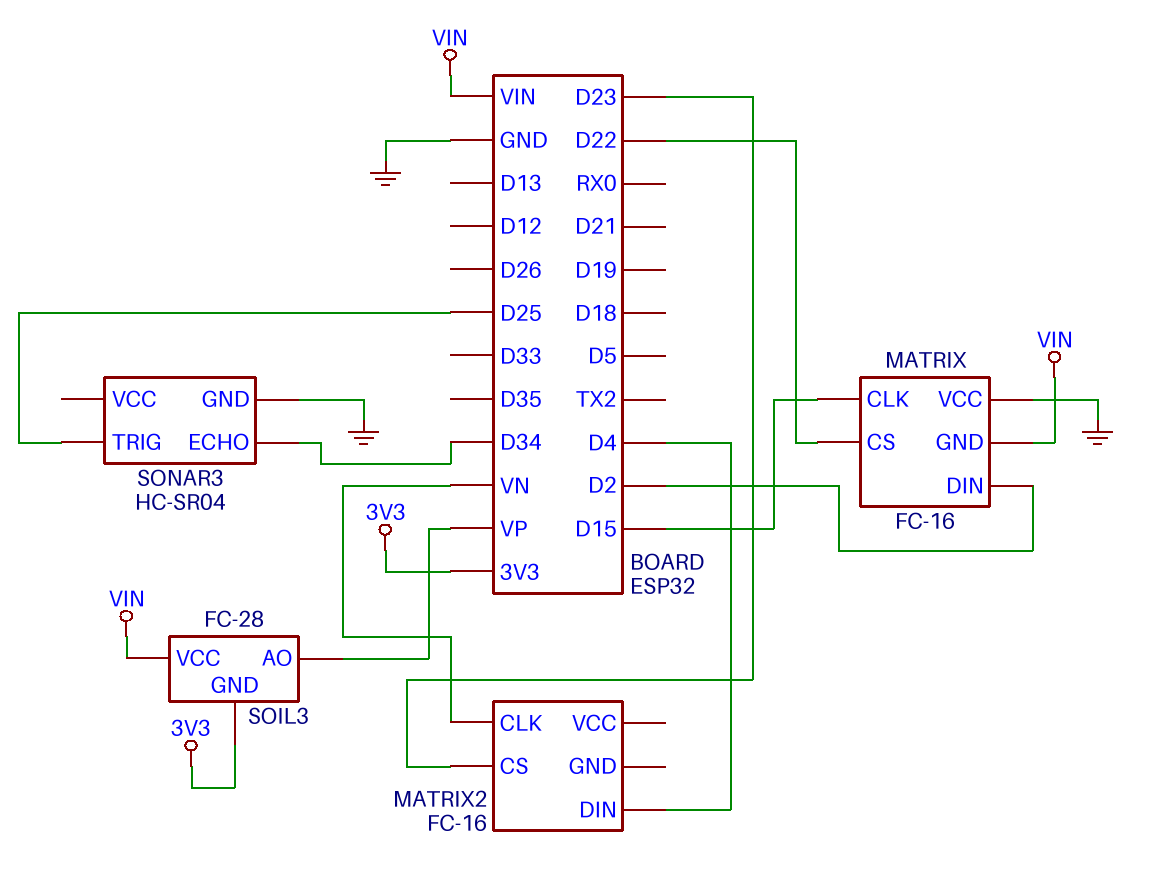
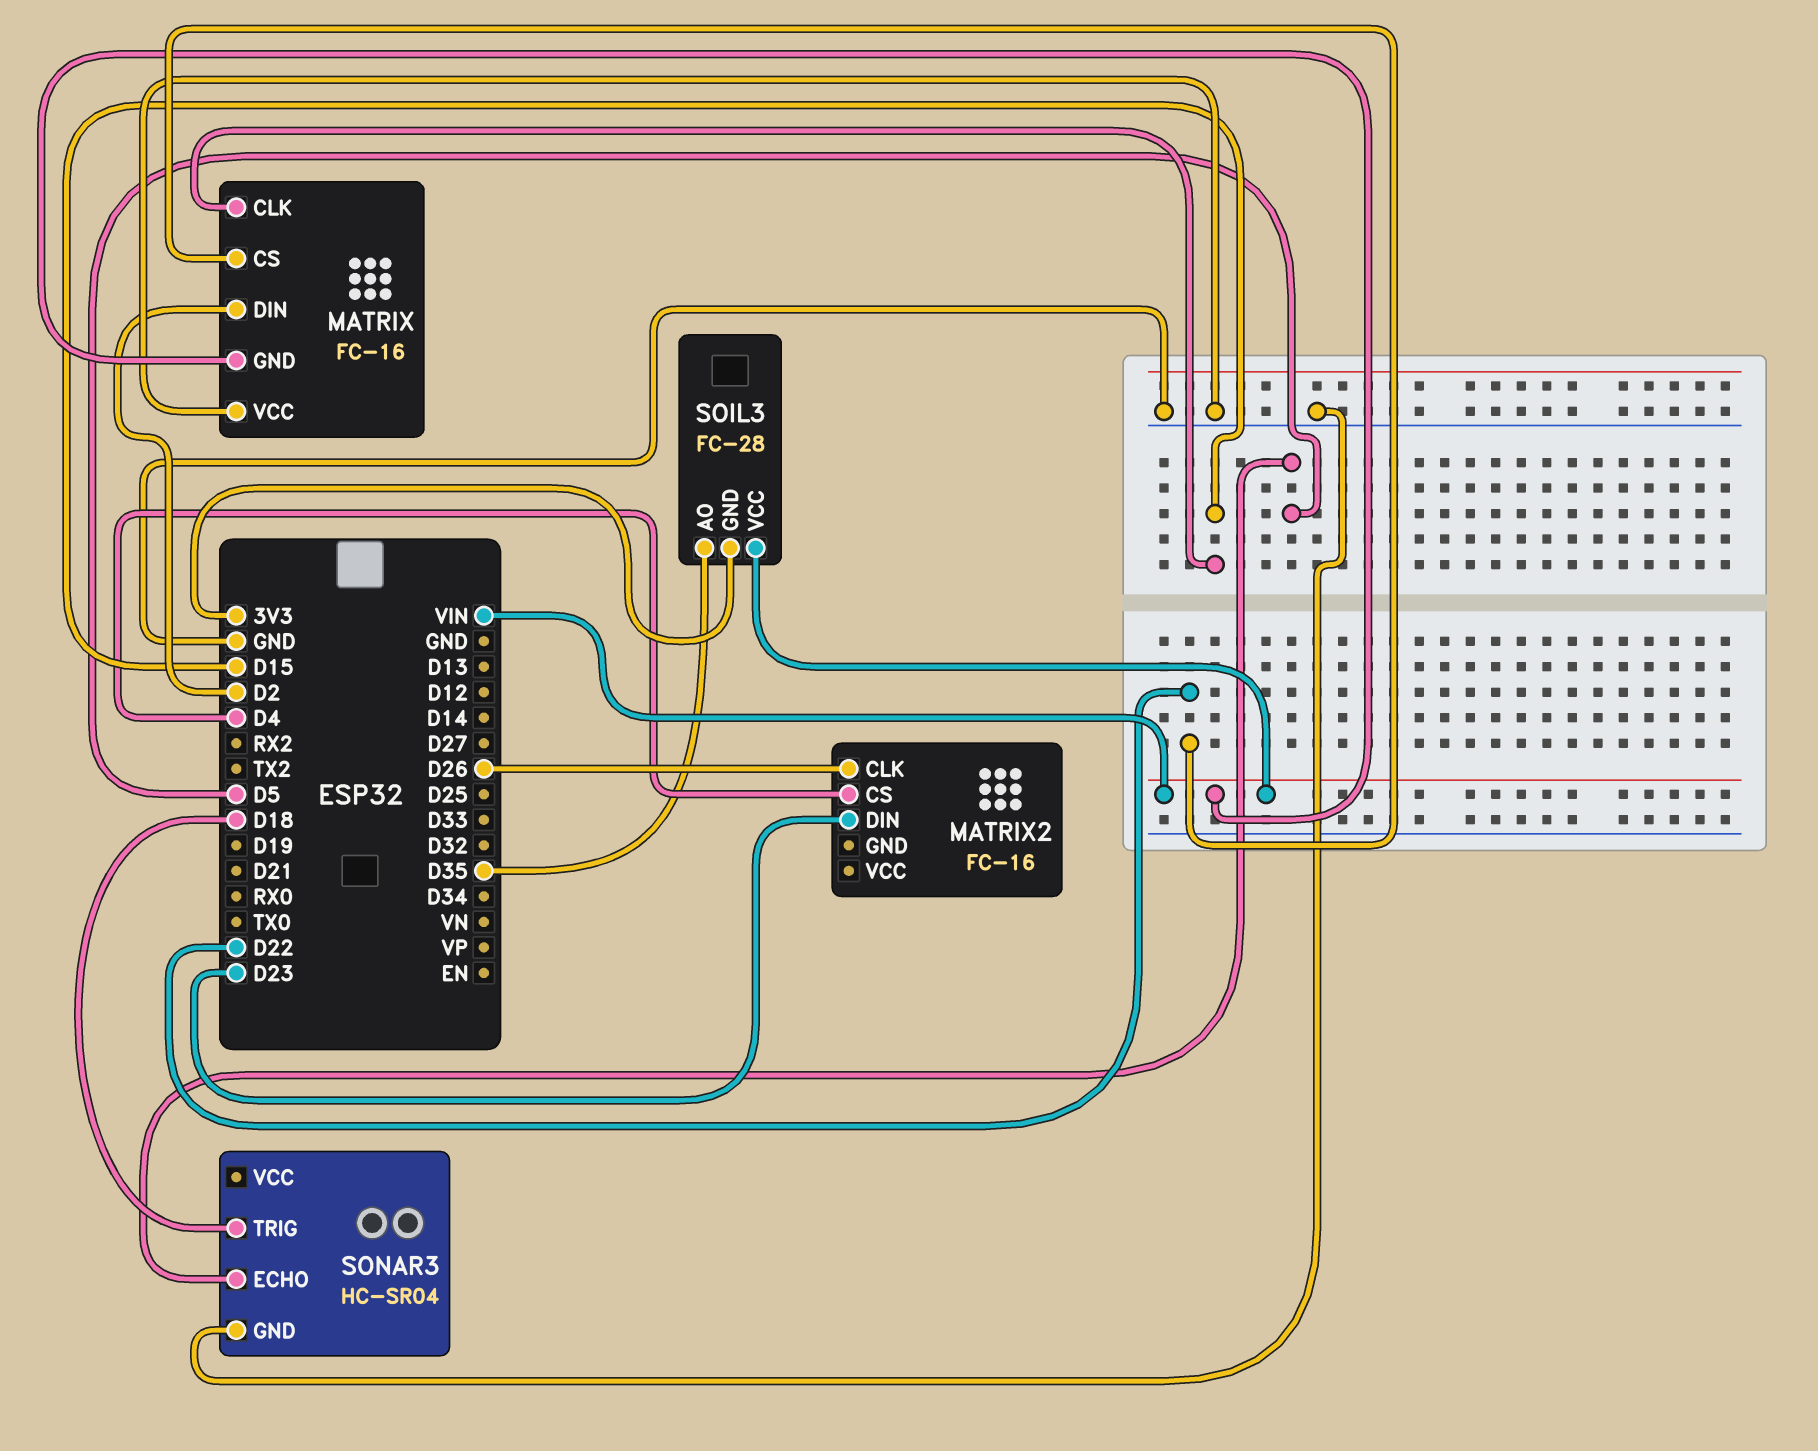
MATRIX2 pin CLK: VN -> D26
MATRIX2 pin CS: D23 -> D4
MATRIX2 pin DIN: D4 -> D23
SOIL3 pin AO: VP -> D35
SONAR3 pin ECHO: D34 -> D5
SONAR3 pin TRIG: D25 -> D18

